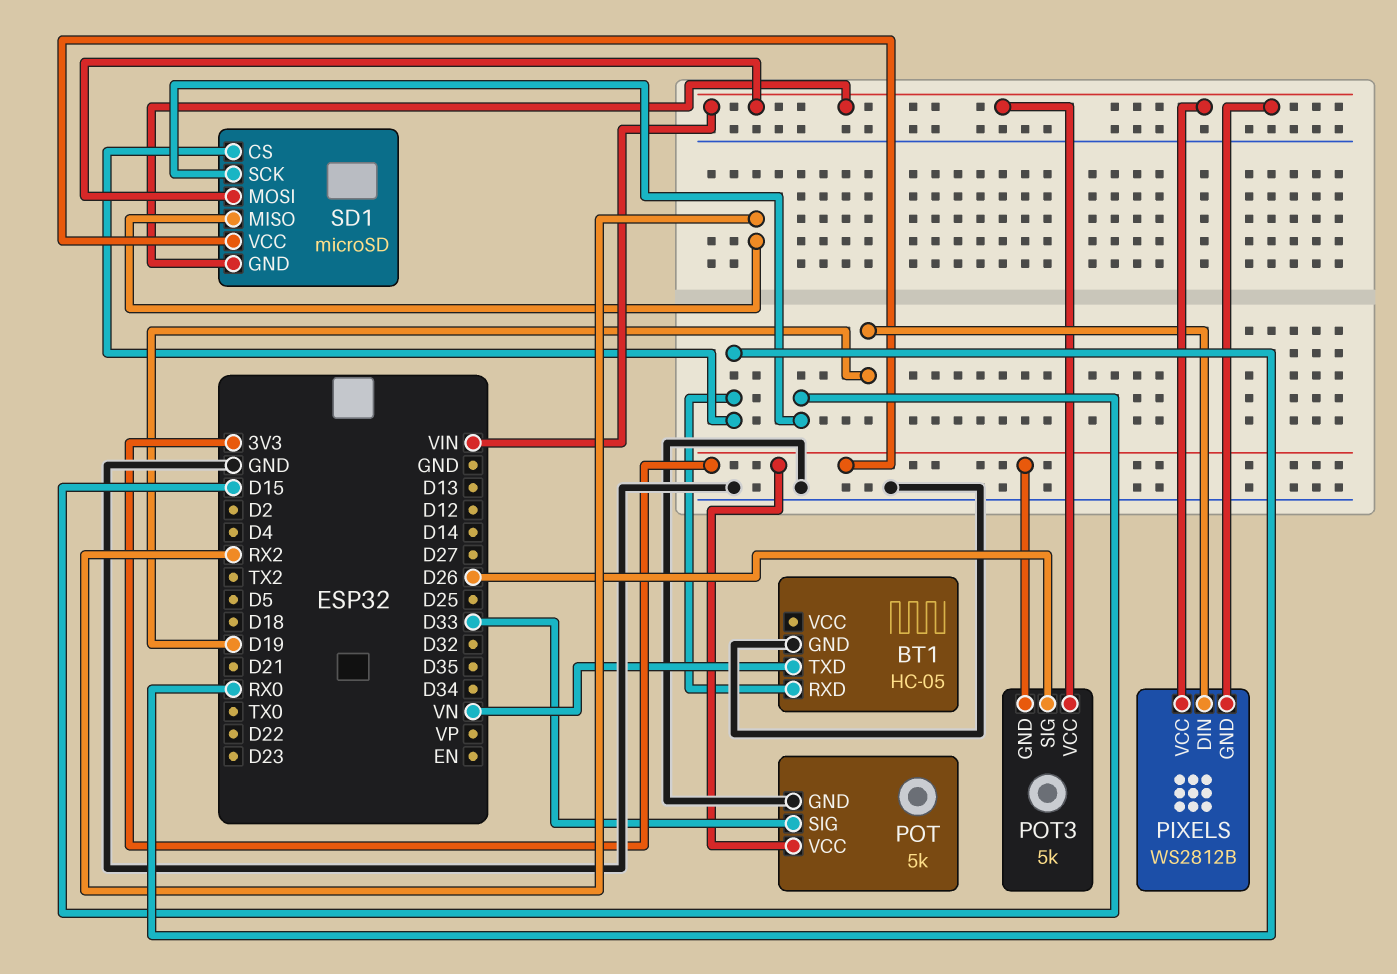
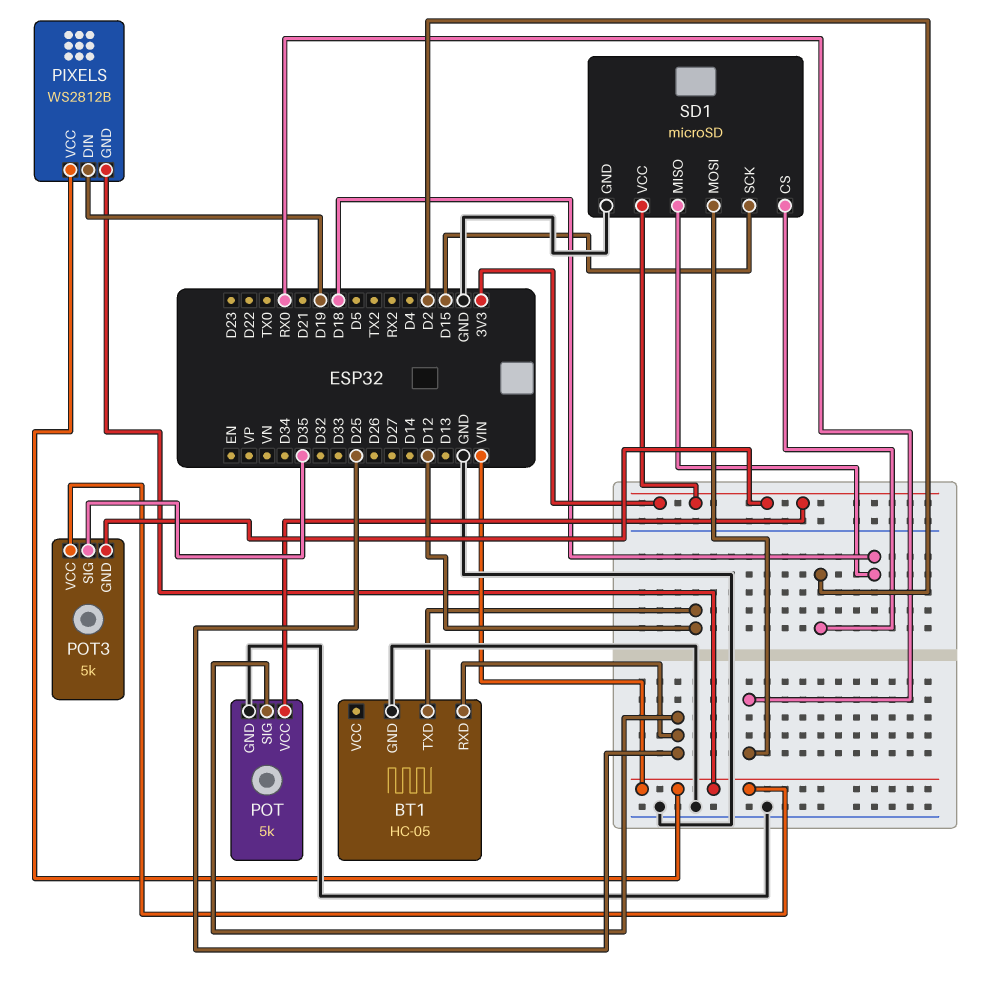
BT1 pin RXD: RX0 -> D25
BT1 pin TXD: VN -> D12
POT pin SIG: D33 -> D25
POT3 pin SIG: D26 -> D35
SD1 pin CS: RX0 -> D2
SD1 pin GND: VIN -> GND
SD1 pin MISO: RX2 -> D18
SD1 pin MOSI: VIN -> RX0

